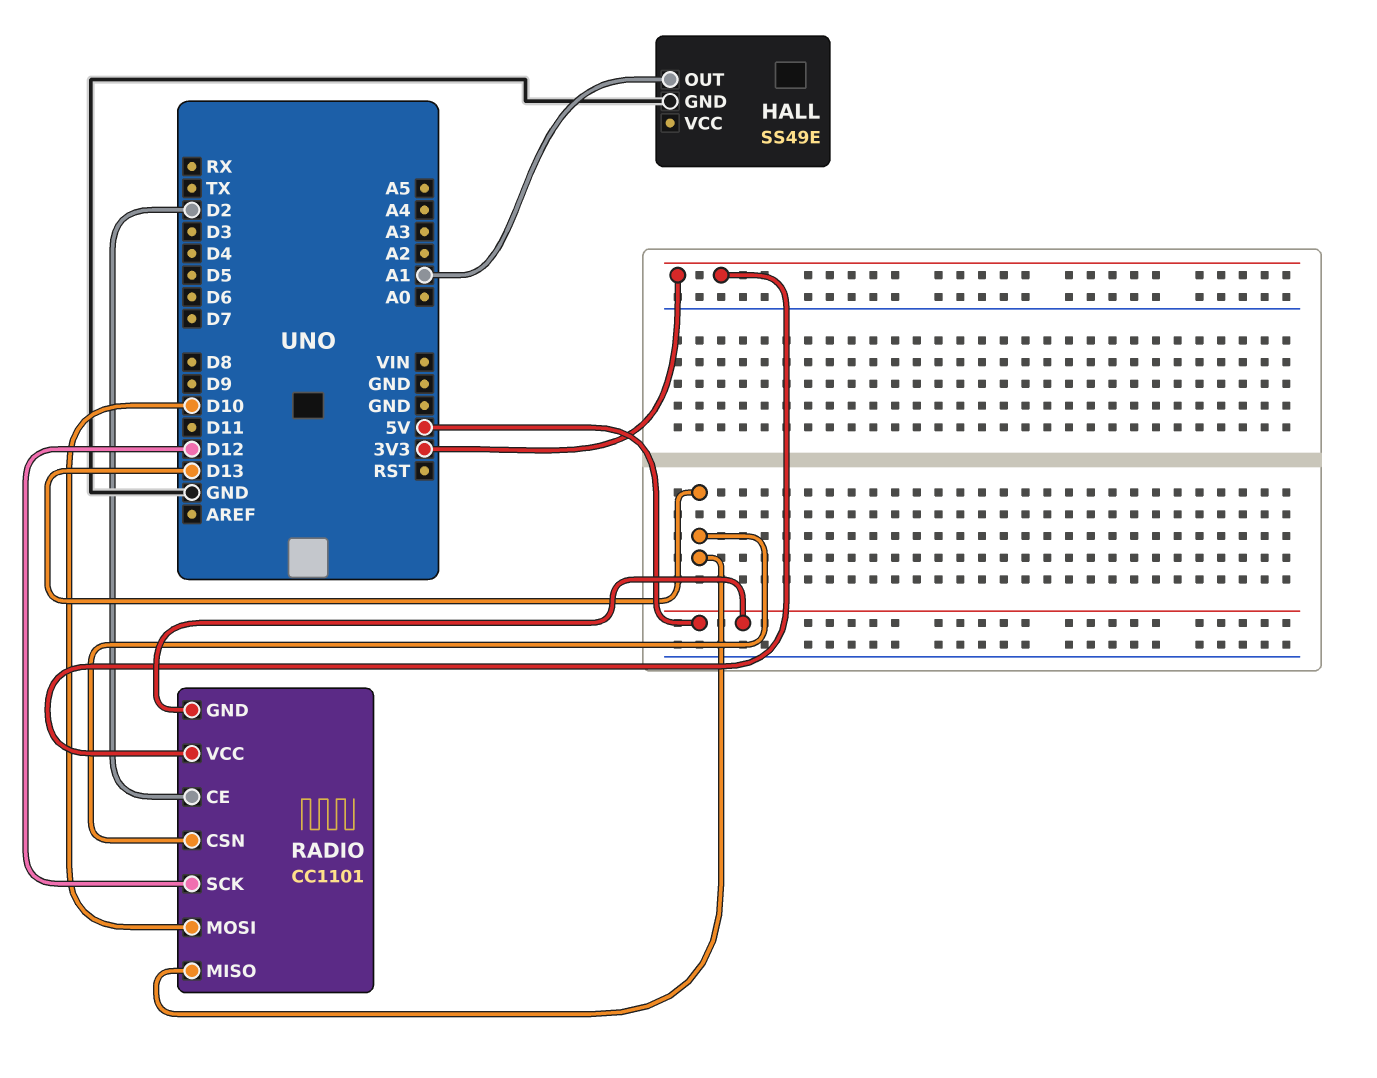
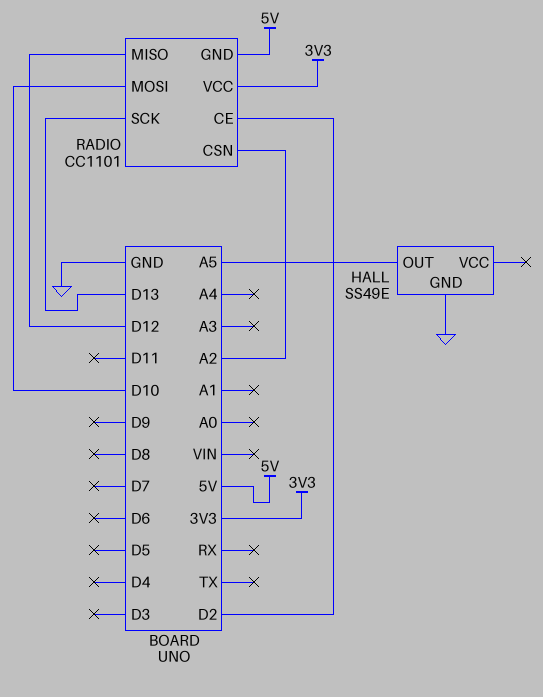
HALL pin OUT: A1 -> A5
RADIO pin CSN: D13 -> A2
RADIO pin MISO: D13 -> D12
RADIO pin SCK: D12 -> D13

